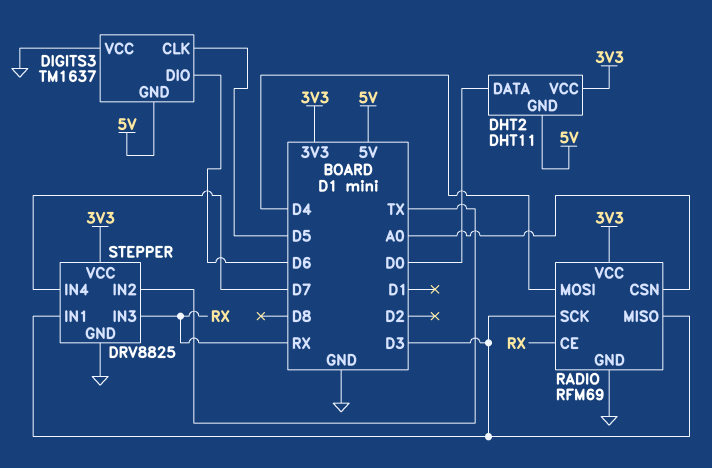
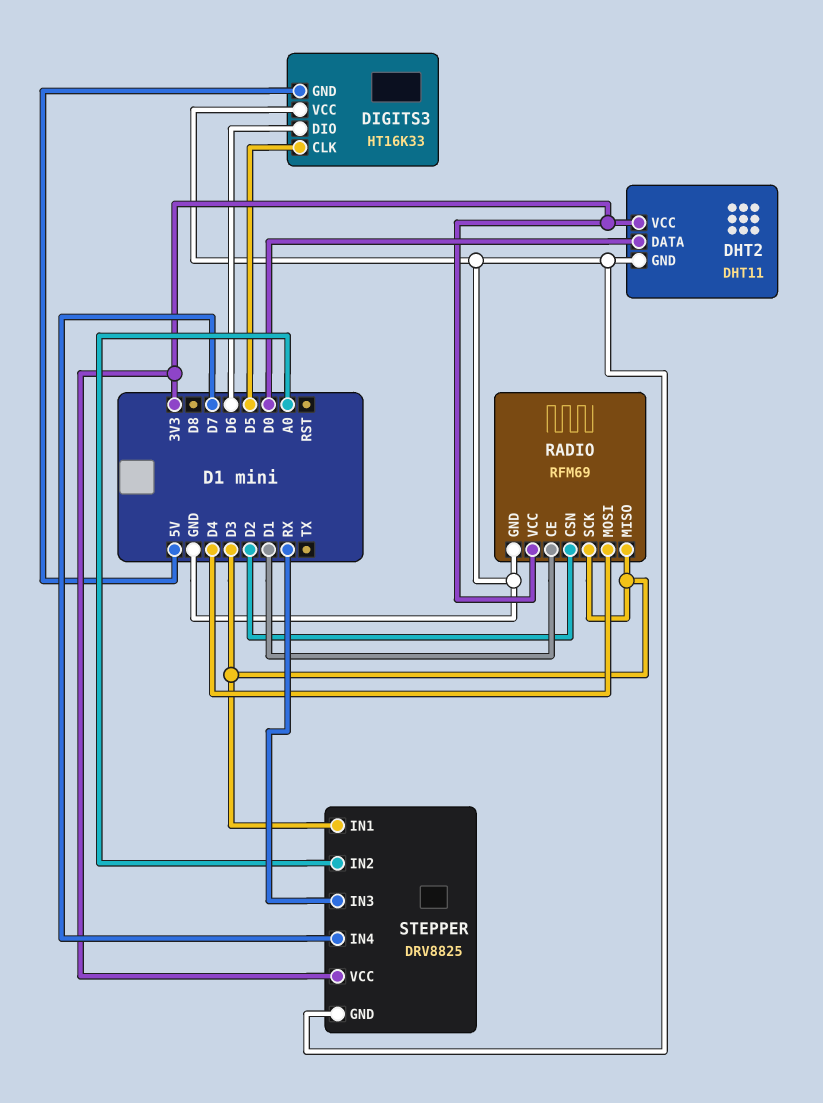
DHT2 pin GND: 5V -> GND
DIGITS3: TM1637 -> HT16K33
RADIO pin CE: RX -> D1
RADIO pin CSN: A0 -> D2
STEPPER pin IN2: TX -> A0

